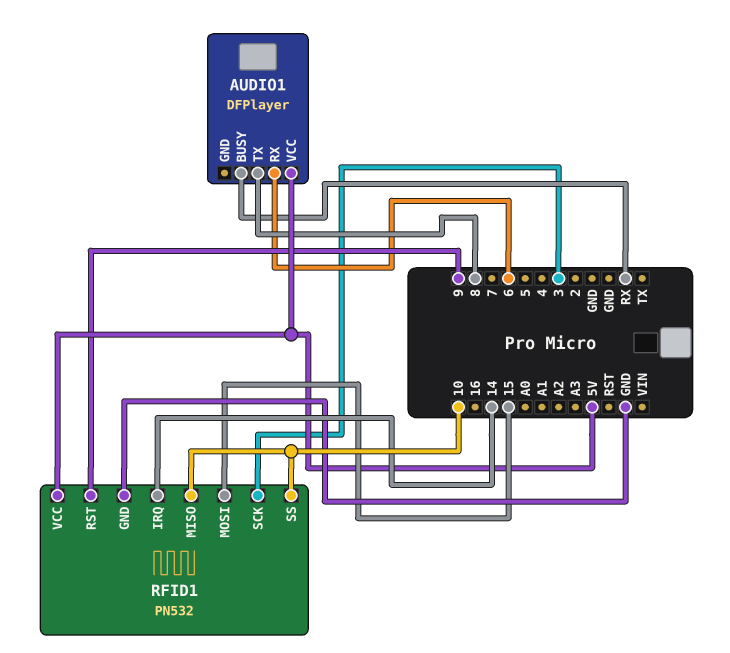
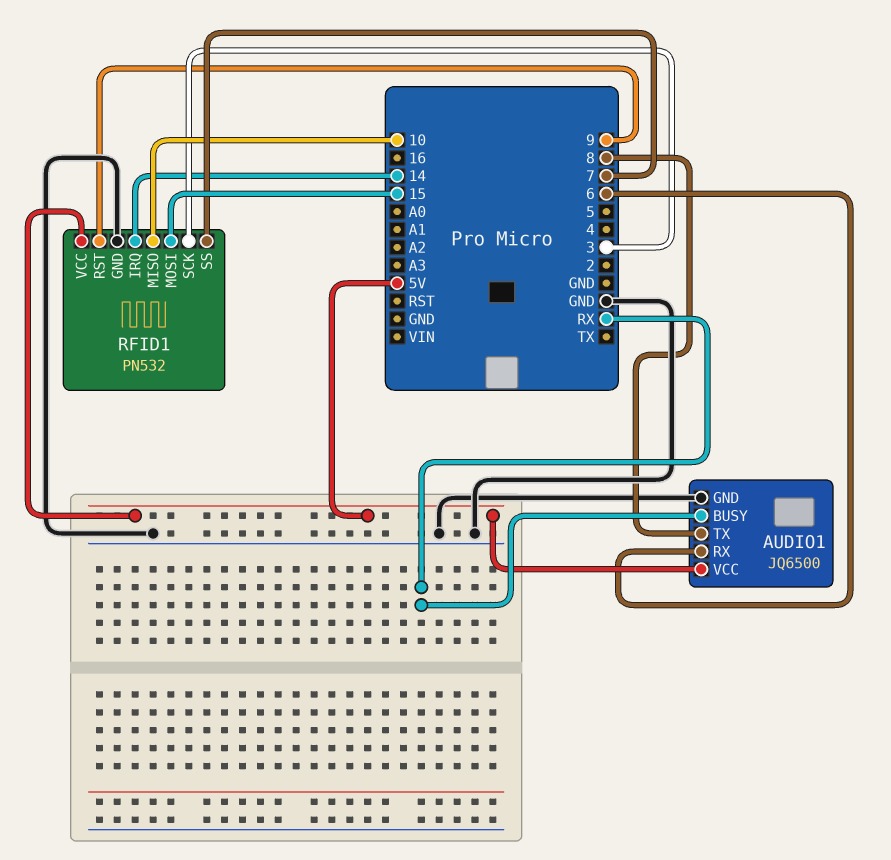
AUDIO1: DFPlayer -> JQ6500
AUDIO1 pin GND: none -> GND
RFID1 pin SS: 10 -> 7

